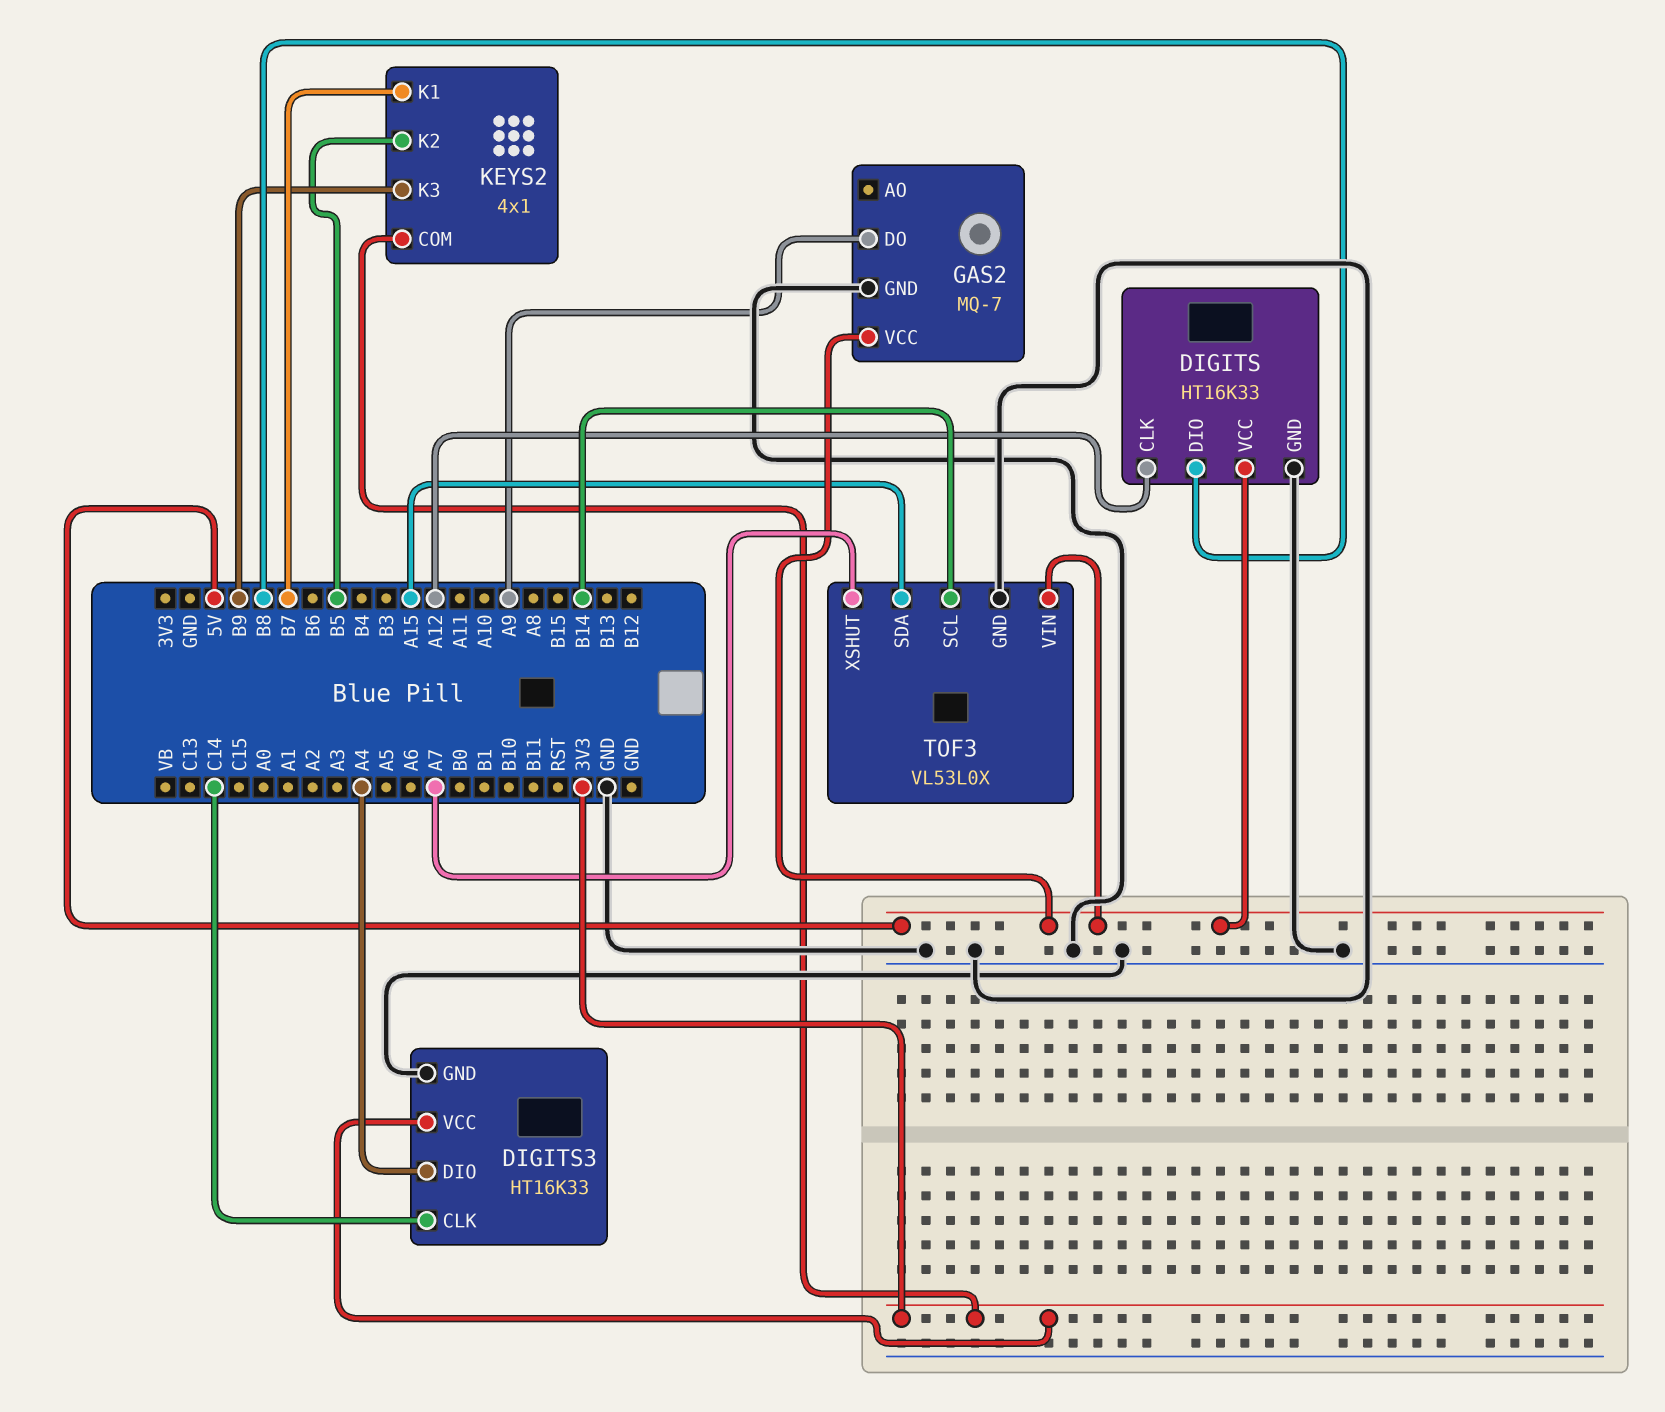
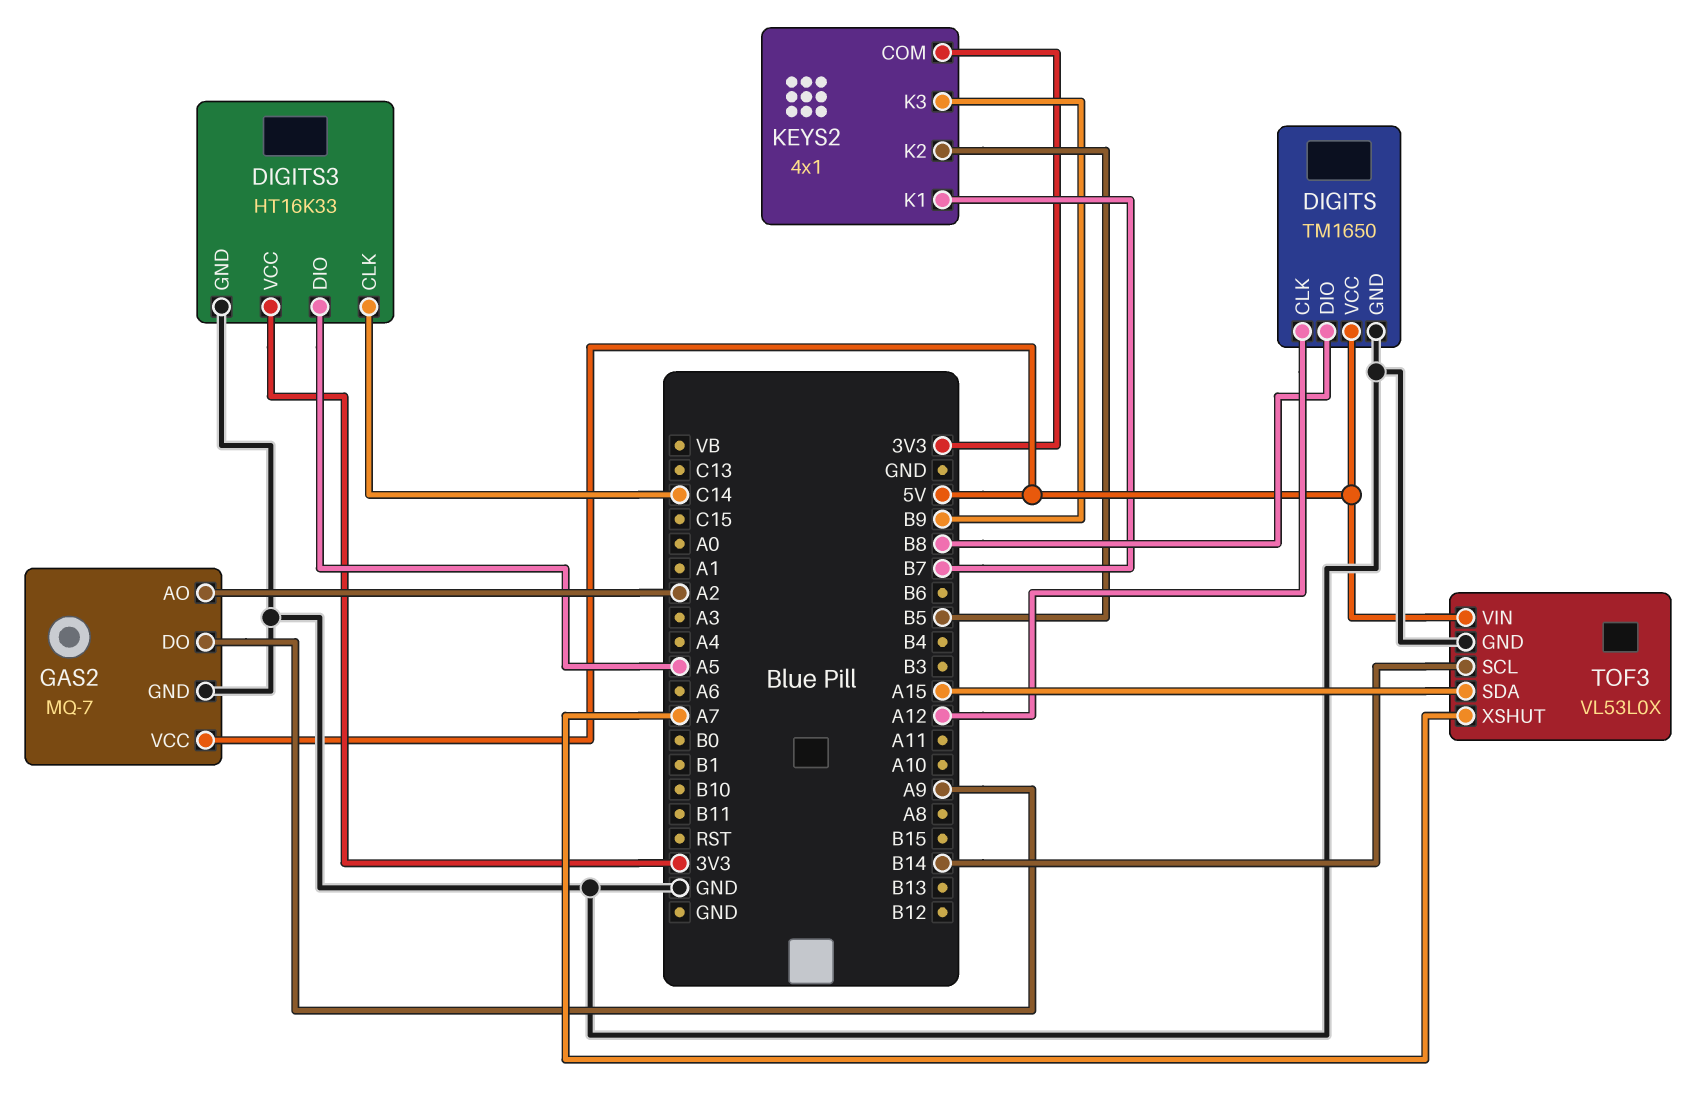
DIGITS: HT16K33 -> TM1650
DIGITS3 pin DIO: A4 -> A5
GAS2 pin AO: none -> A2

